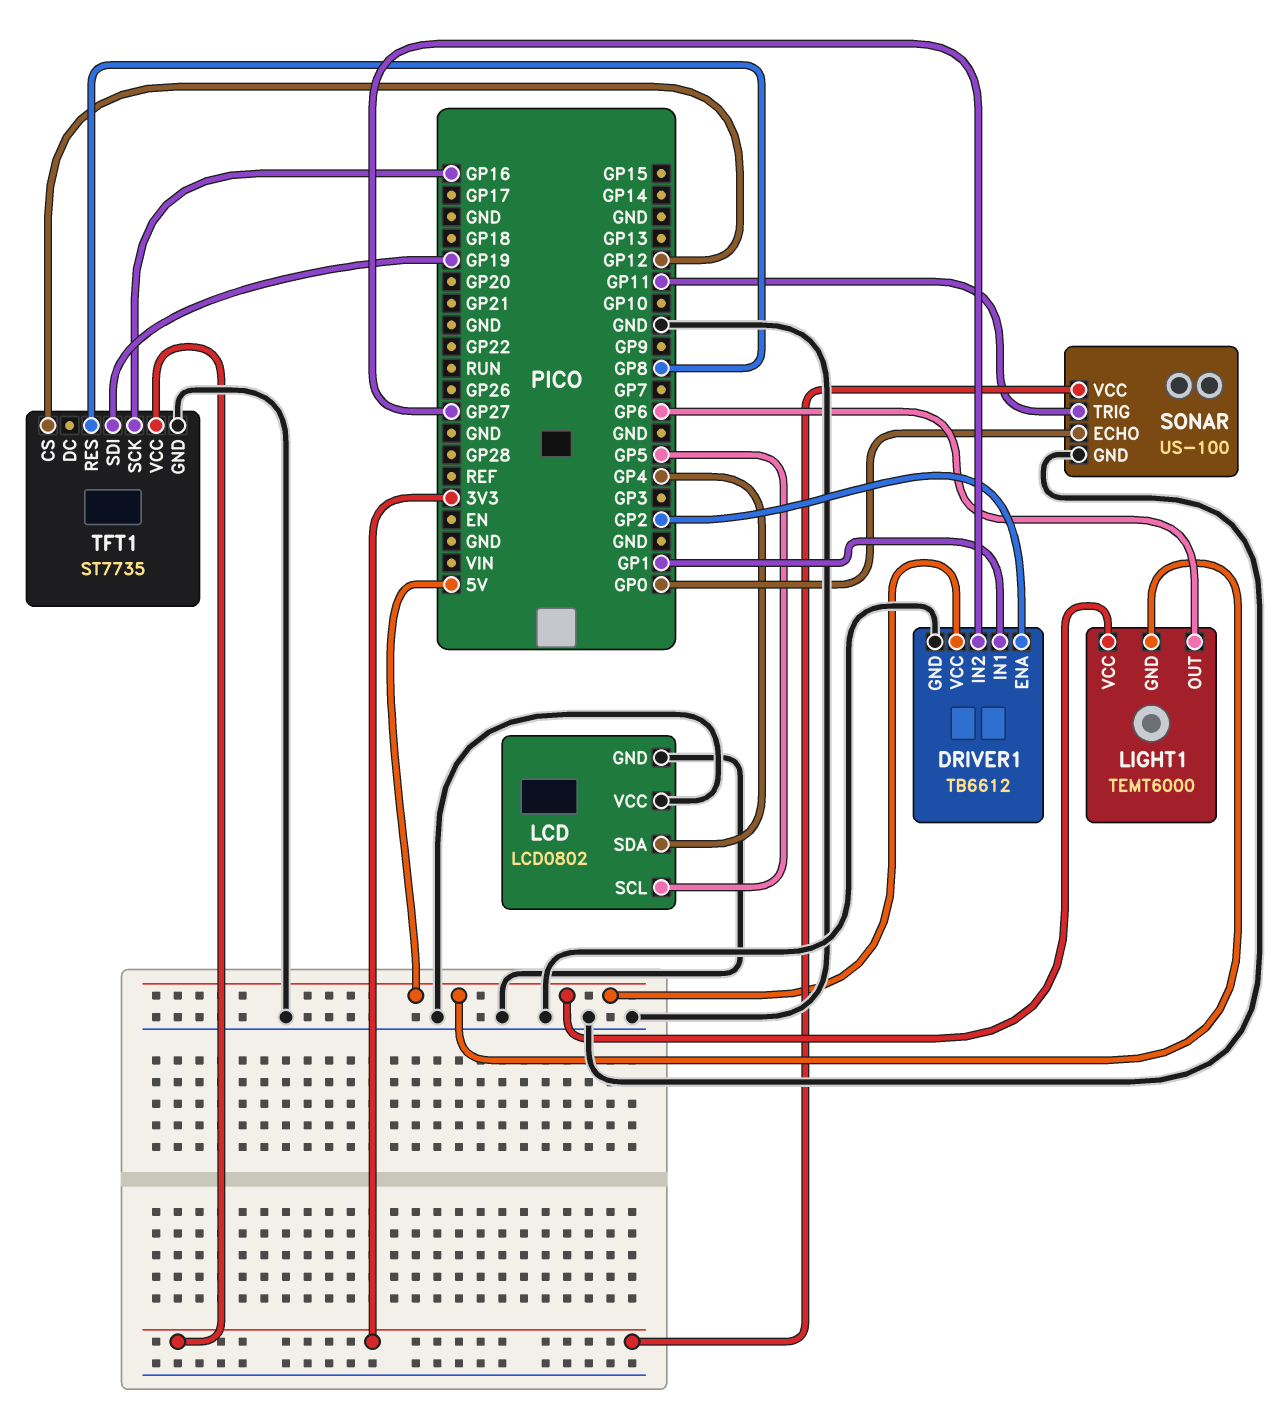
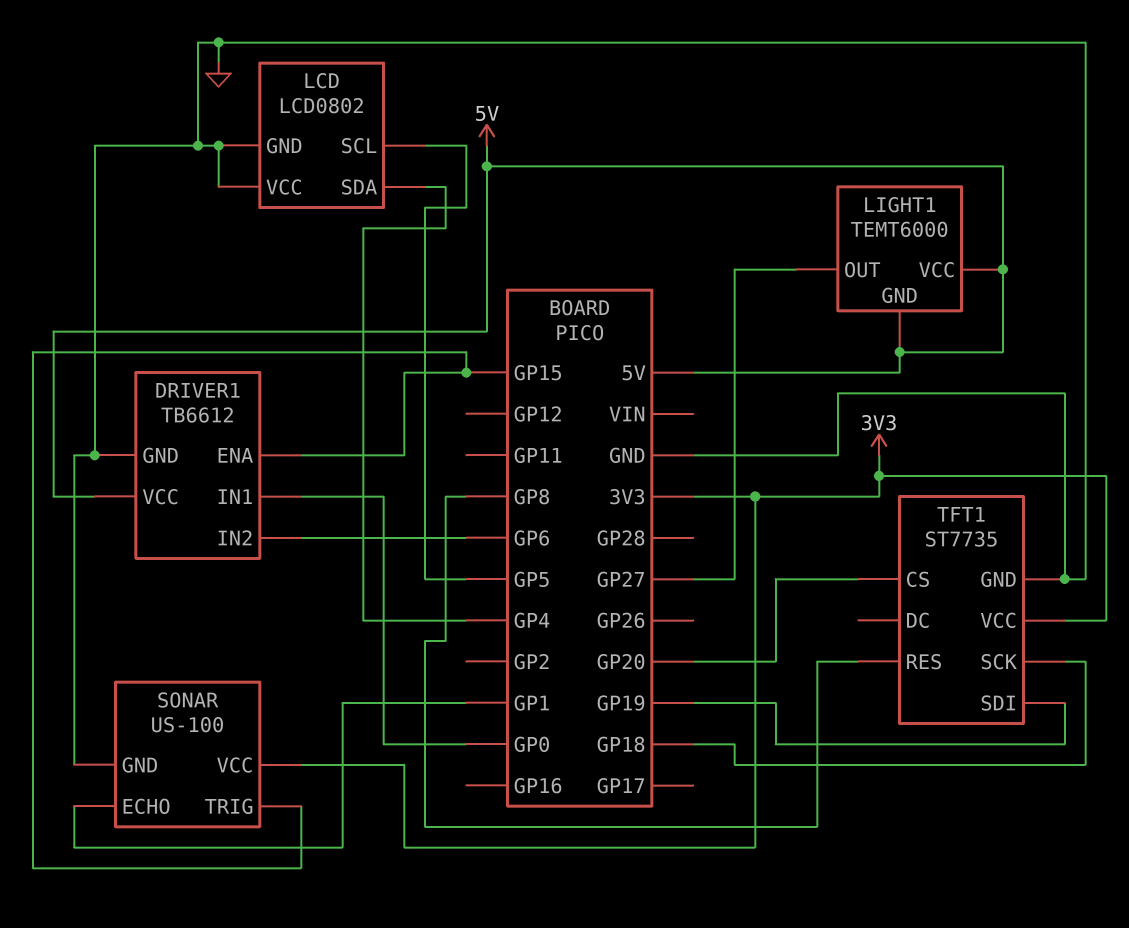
DRIVER1 pin ENA: GP2 -> GP15
DRIVER1 pin IN1: GP1 -> GP0
DRIVER1 pin IN2: GP27 -> GP6
LIGHT1 pin OUT: GP6 -> GP27
SONAR pin ECHO: GP0 -> GP1
SONAR pin TRIG: GP11 -> GP15
TFT1 pin CS: GP12 -> GP20
TFT1 pin SCK: GP16 -> GP18

